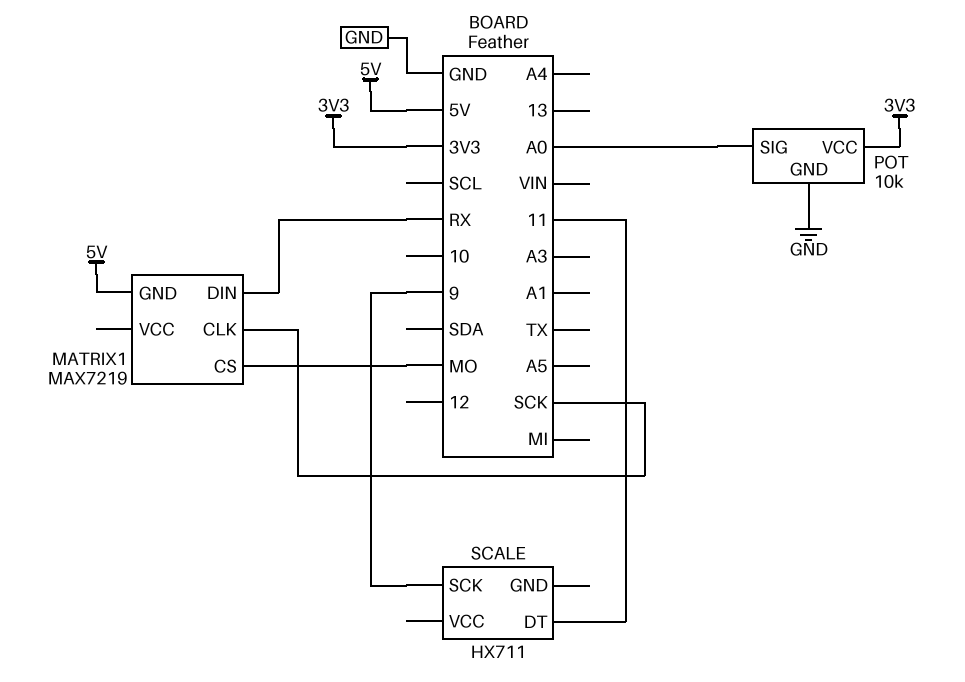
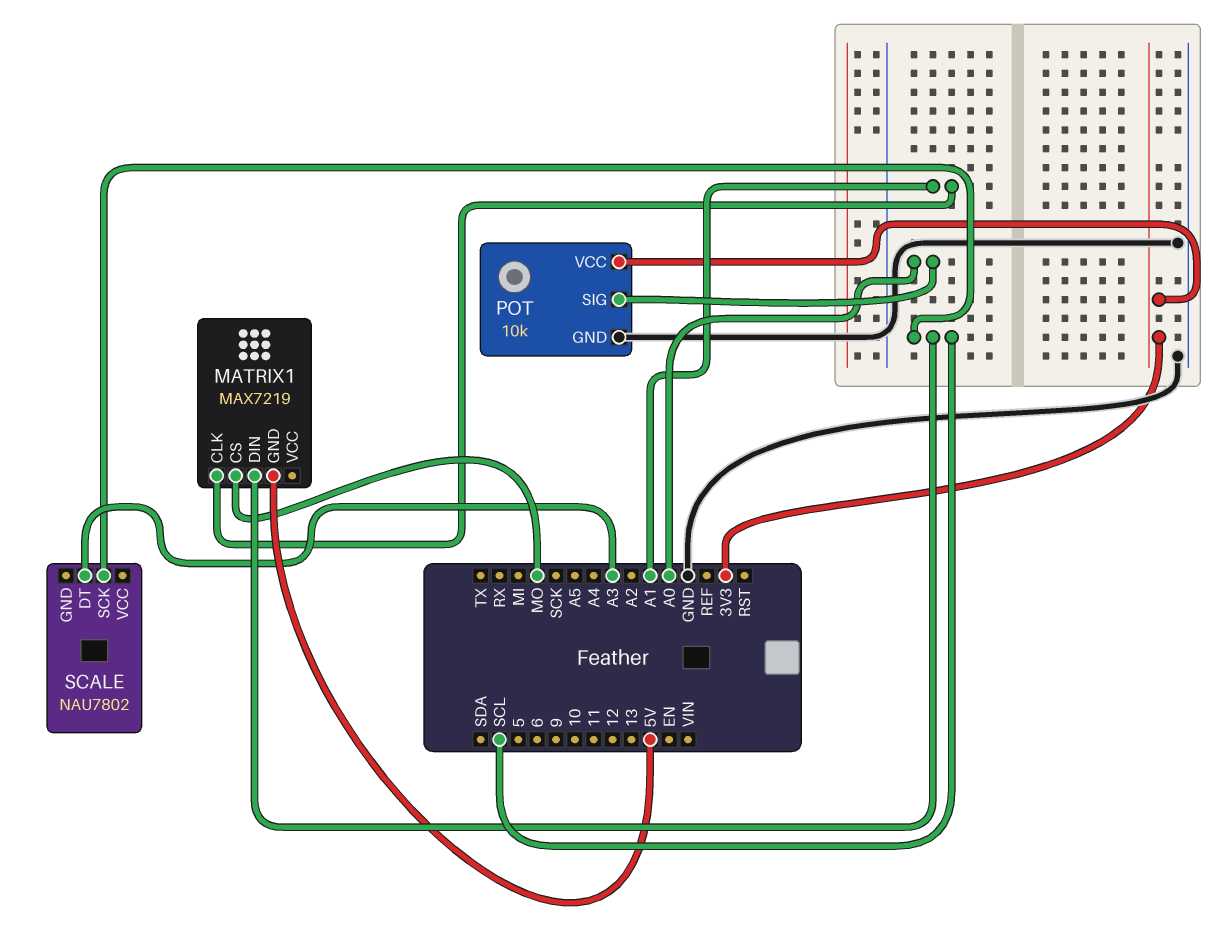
MATRIX1 pin CLK: SCK -> A1
MATRIX1 pin DIN: RX -> SCL
SCALE: HX711 -> NAU7802
SCALE pin DT: 11 -> A3
SCALE pin SCK: 9 -> SCL

